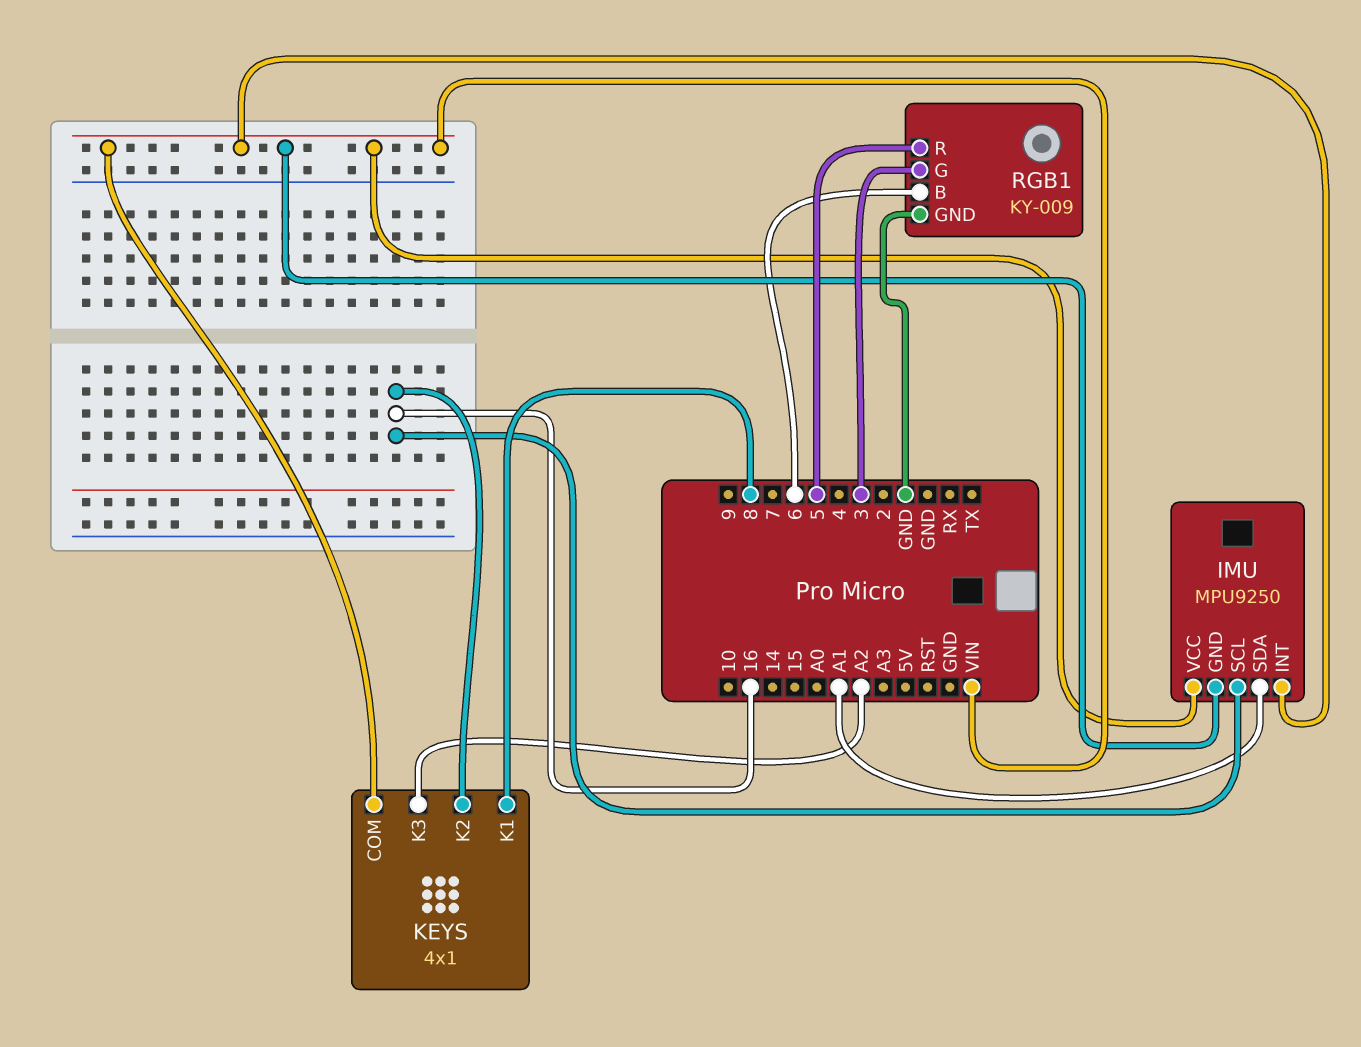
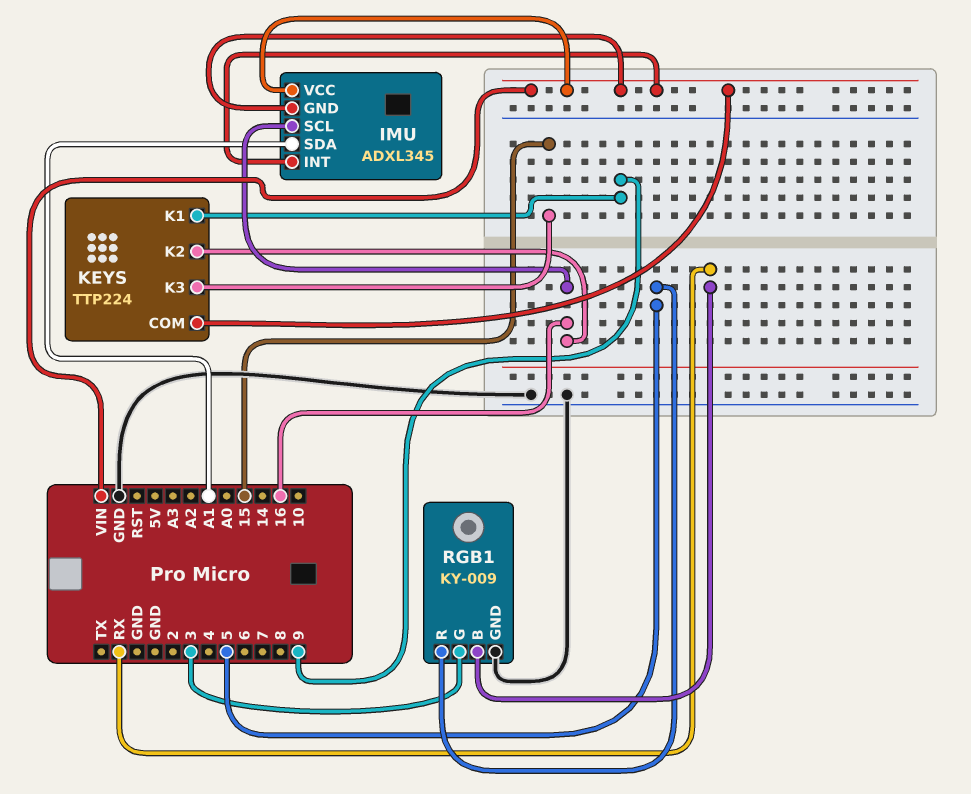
IMU: MPU9250 -> ADXL345
KEYS: 4x1 -> TTP224
KEYS pin K1: 8 -> 9
KEYS pin K3: A2 -> 15
RGB1 pin B: 6 -> RX

